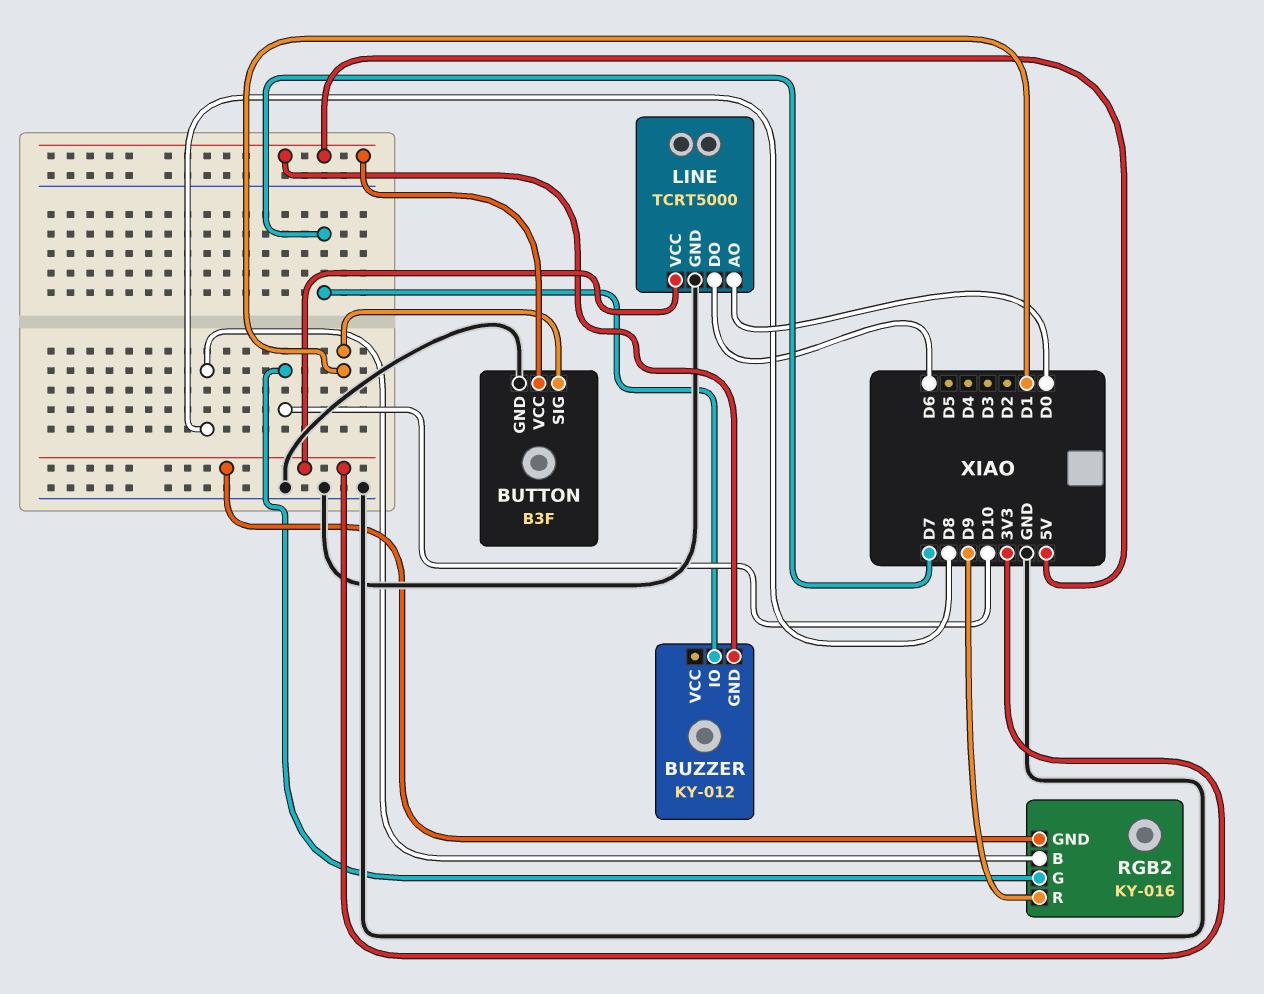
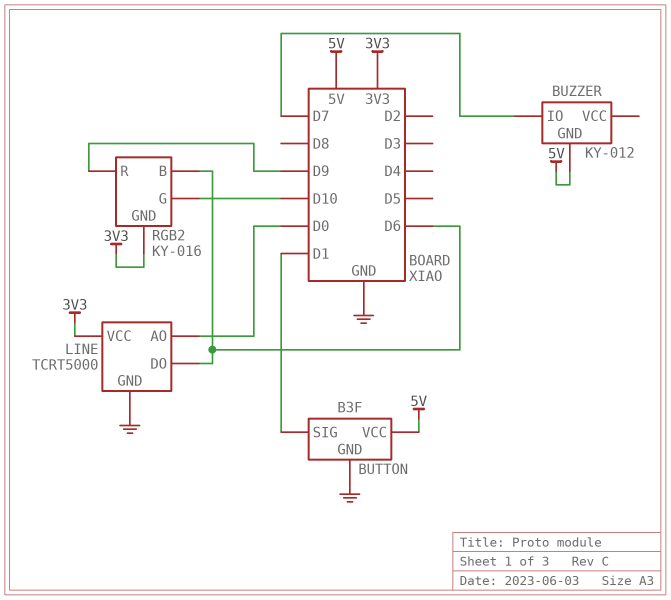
RGB2 pin B: D8 -> D6

